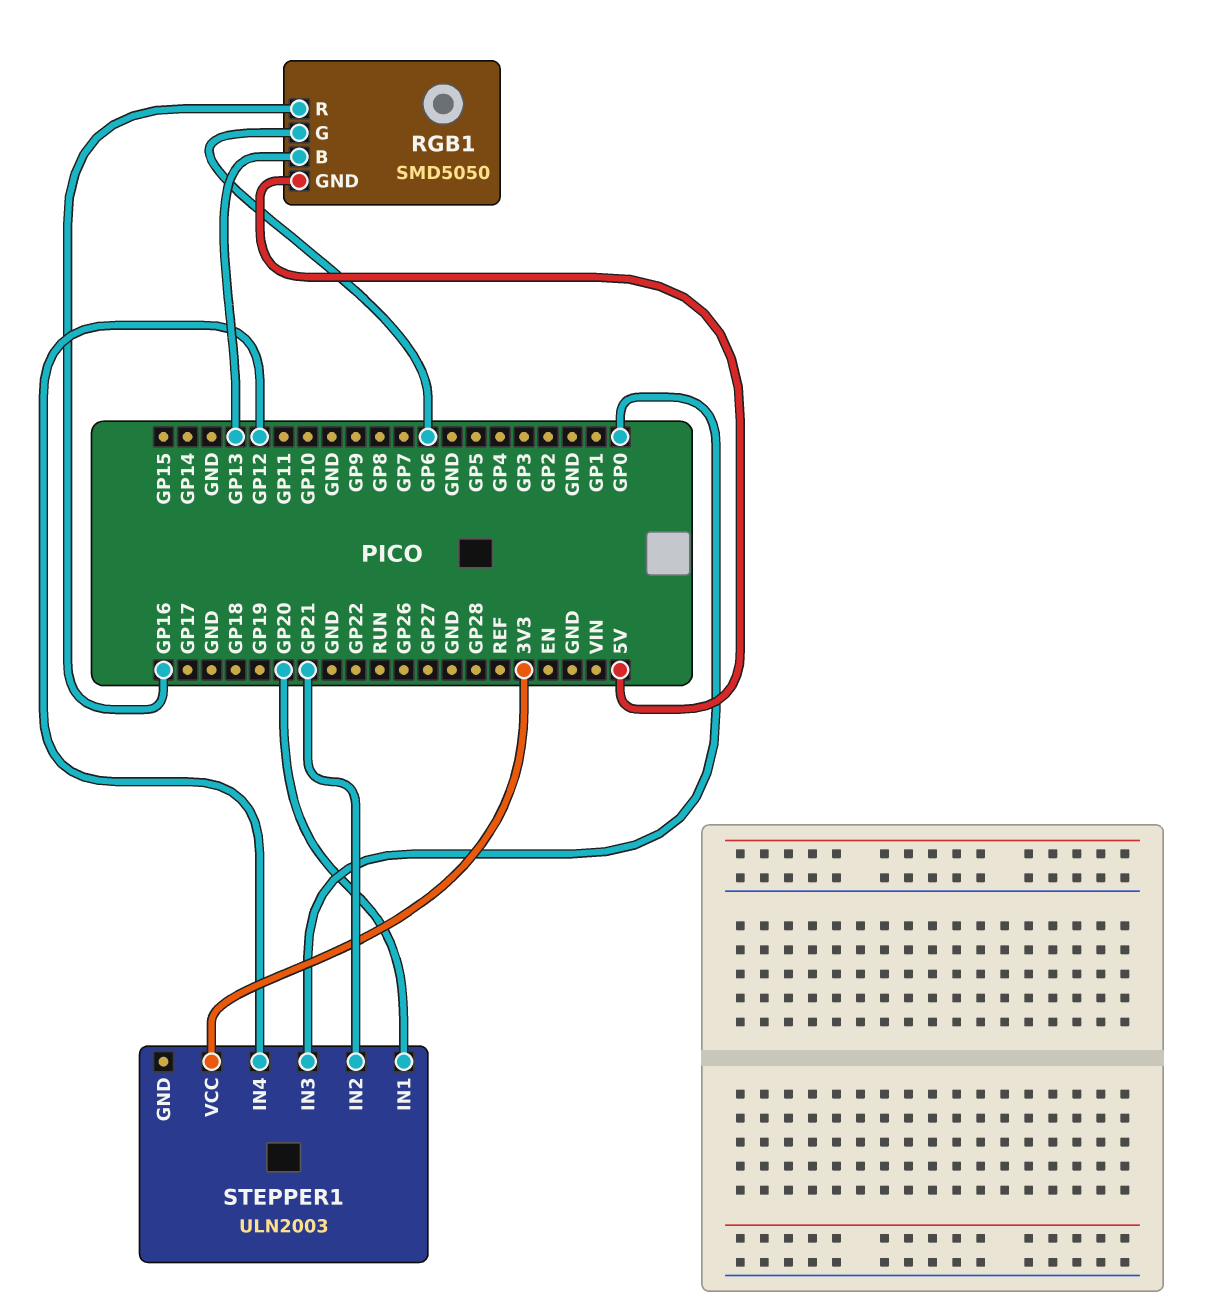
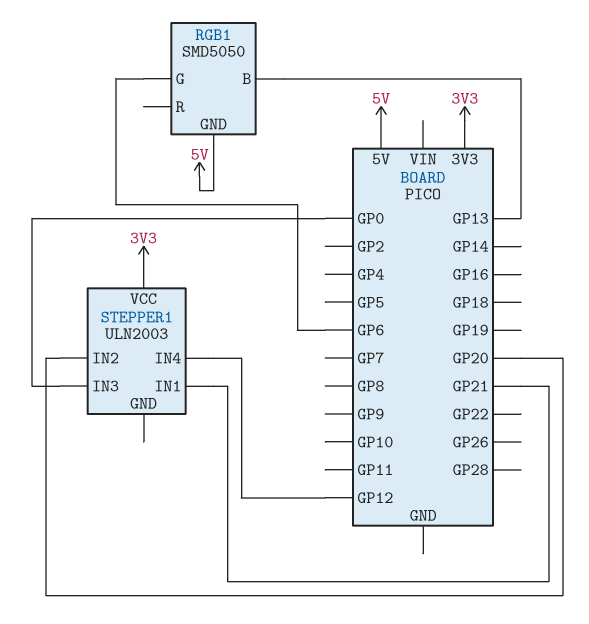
RGB1 pin R: GP16 -> none
STEPPER1 pin IN1: GP20 -> GP21
STEPPER1 pin IN2: GP21 -> GP20

